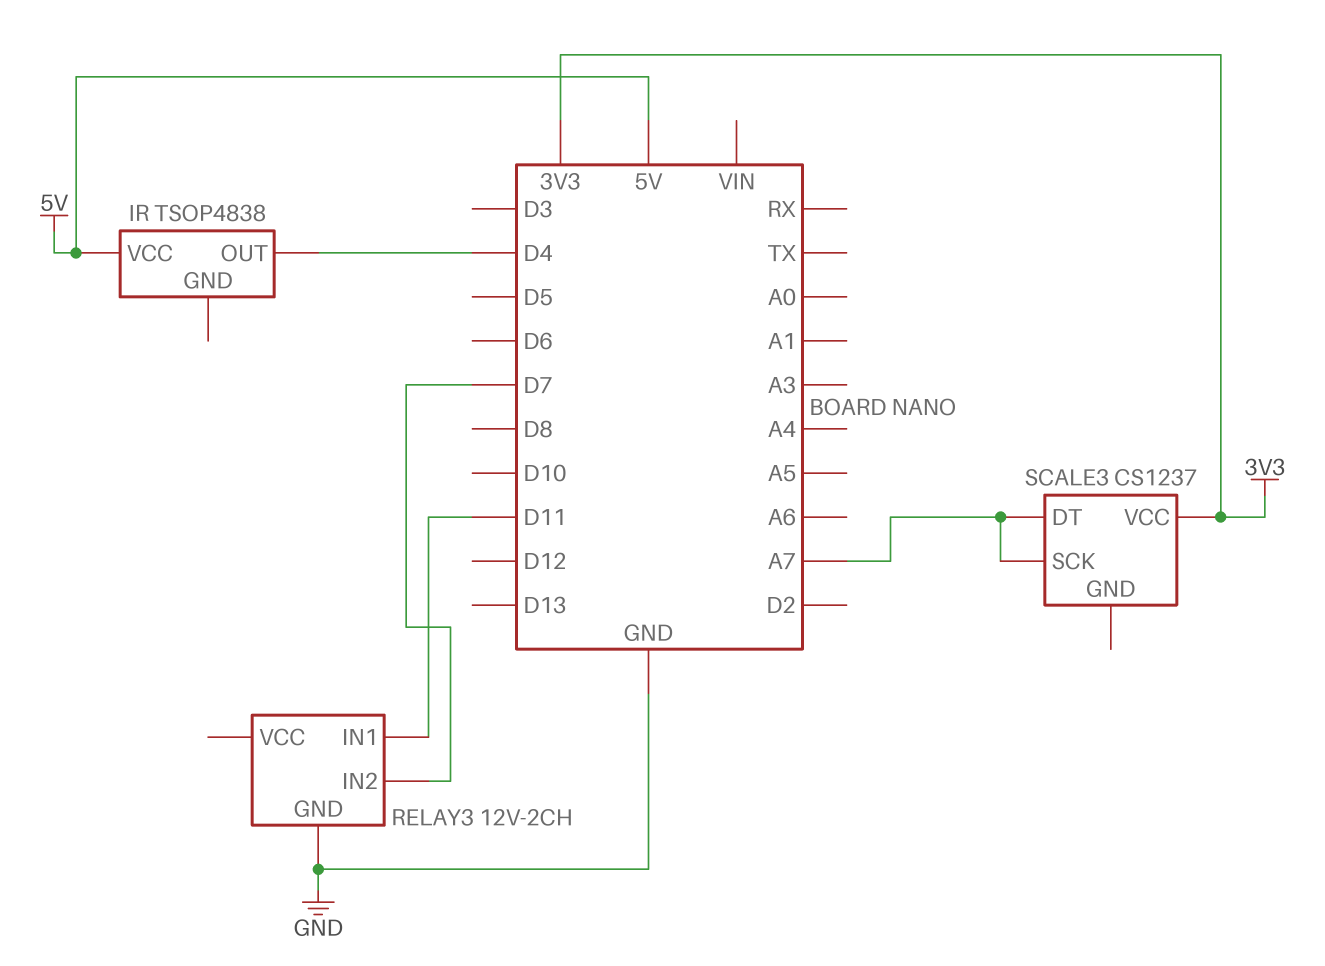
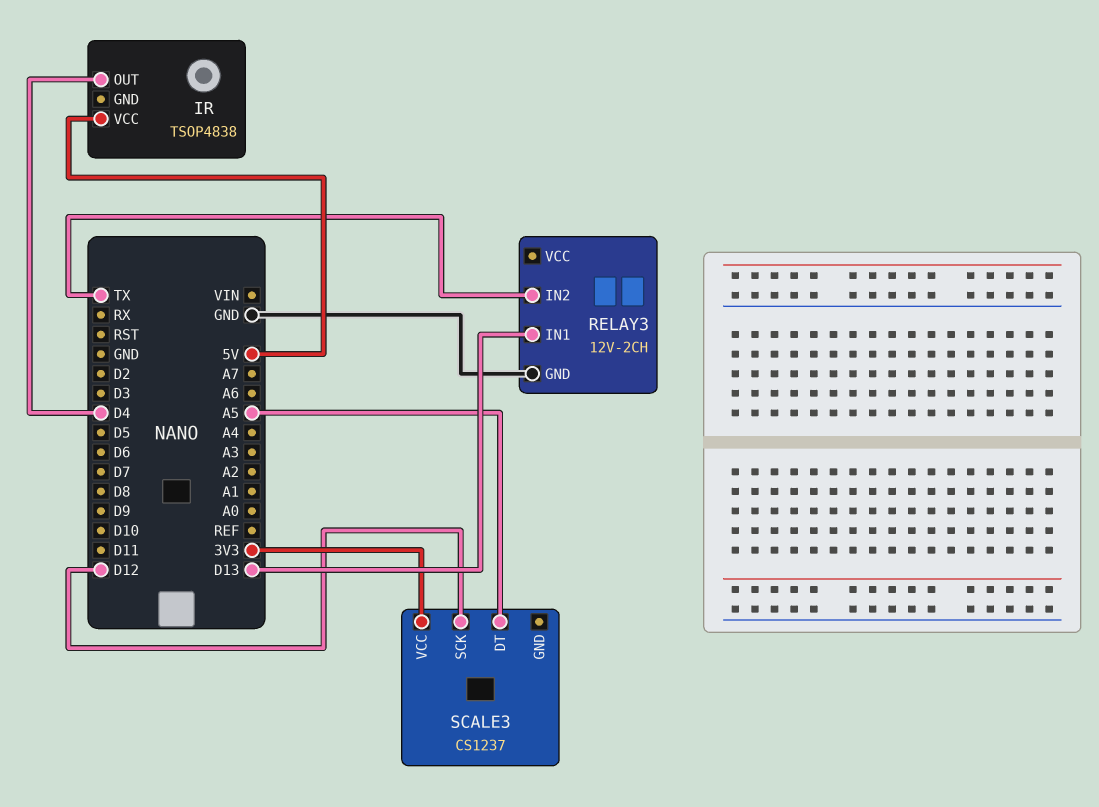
RELAY3 pin IN1: D11 -> D13
RELAY3 pin IN2: D7 -> TX
SCALE3 pin DT: A7 -> A5
SCALE3 pin SCK: A7 -> D12

